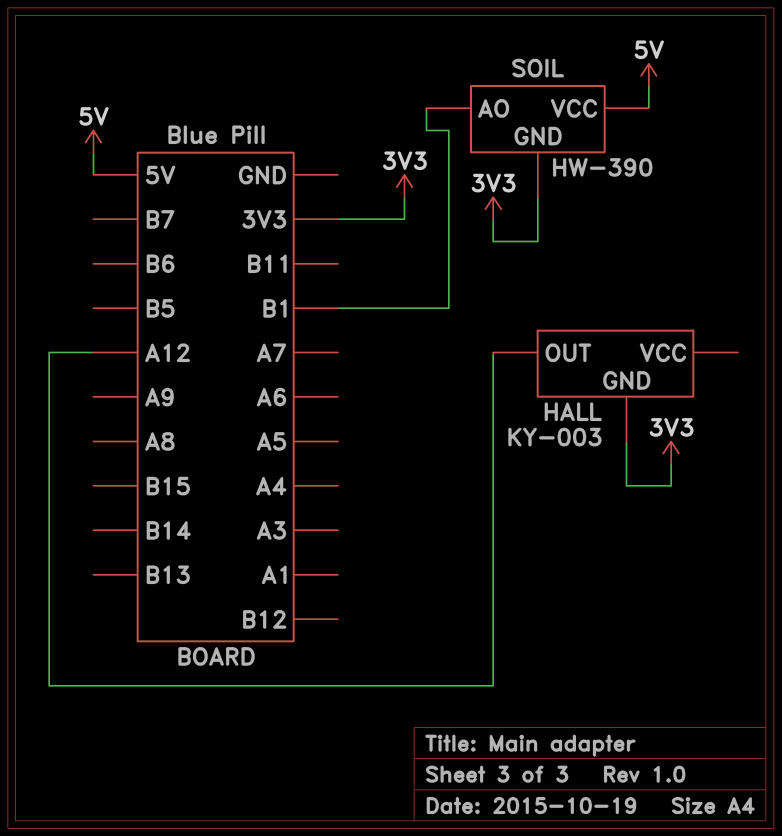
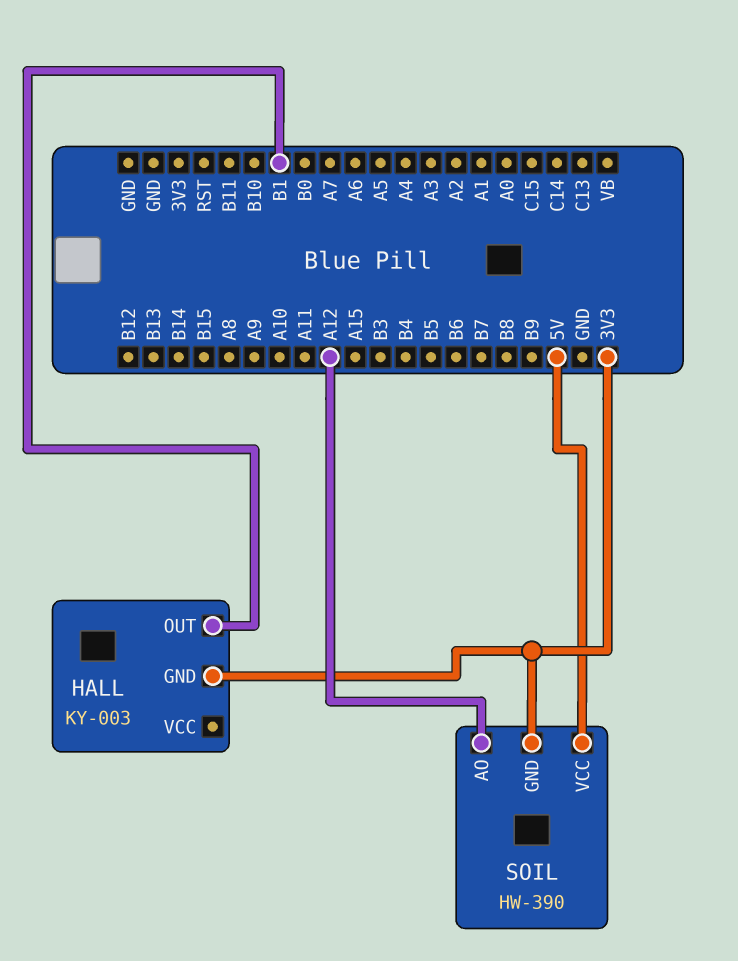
HALL pin OUT: A12 -> B1
SOIL pin AO: B1 -> A12

